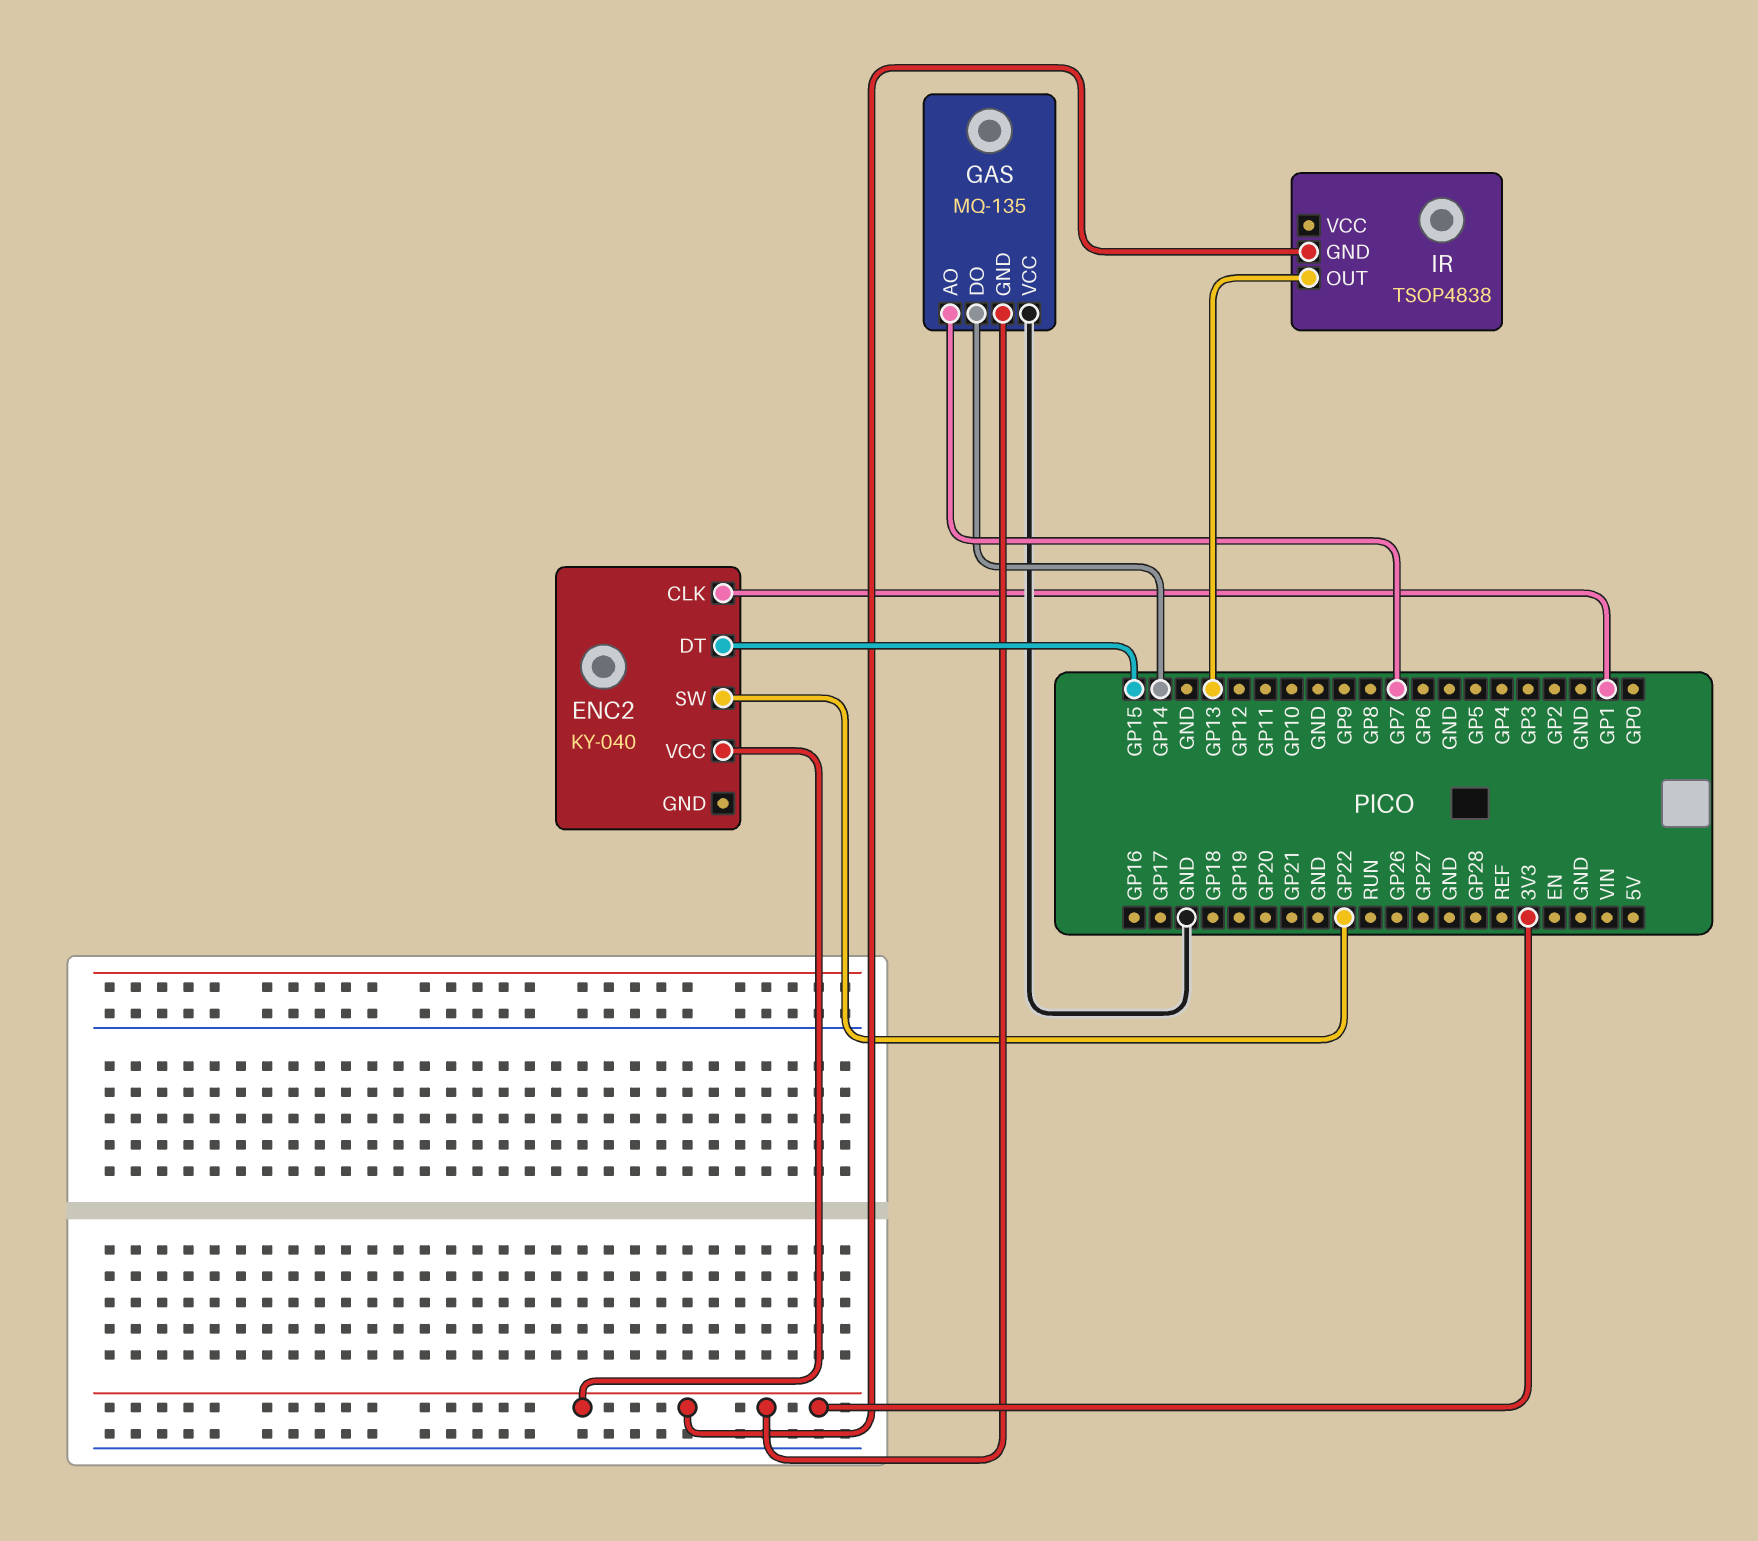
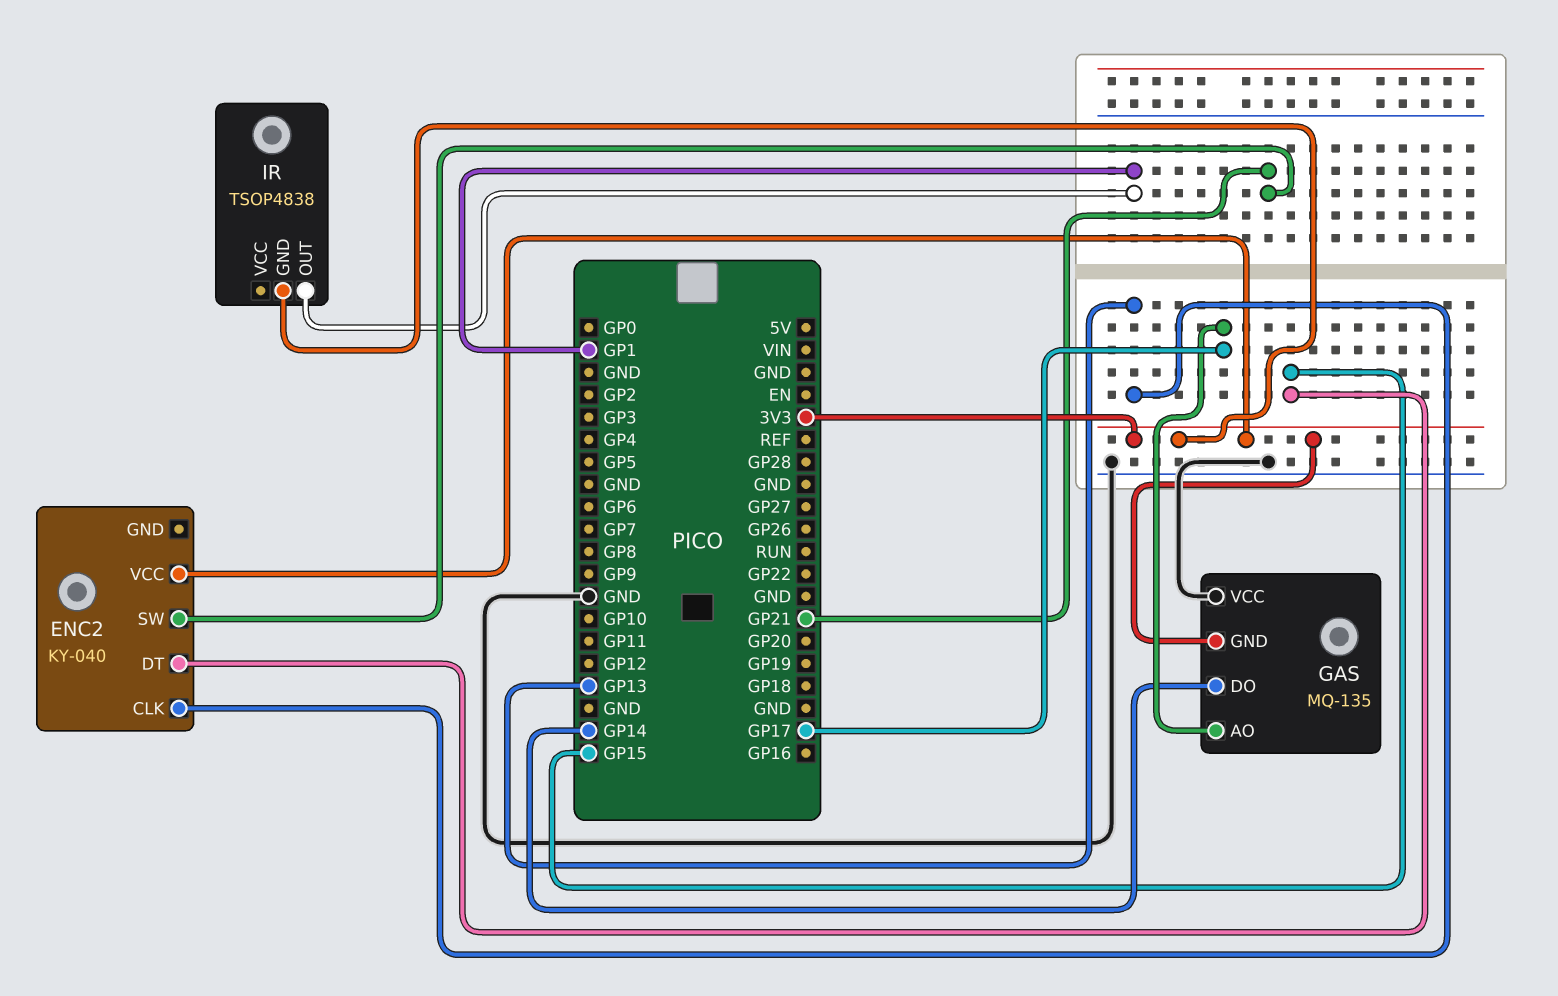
ENC2 pin CLK: GP1 -> GP13
ENC2 pin SW: GP22 -> GP21
GAS pin AO: GP7 -> GP17
IR pin OUT: GP13 -> GP1

